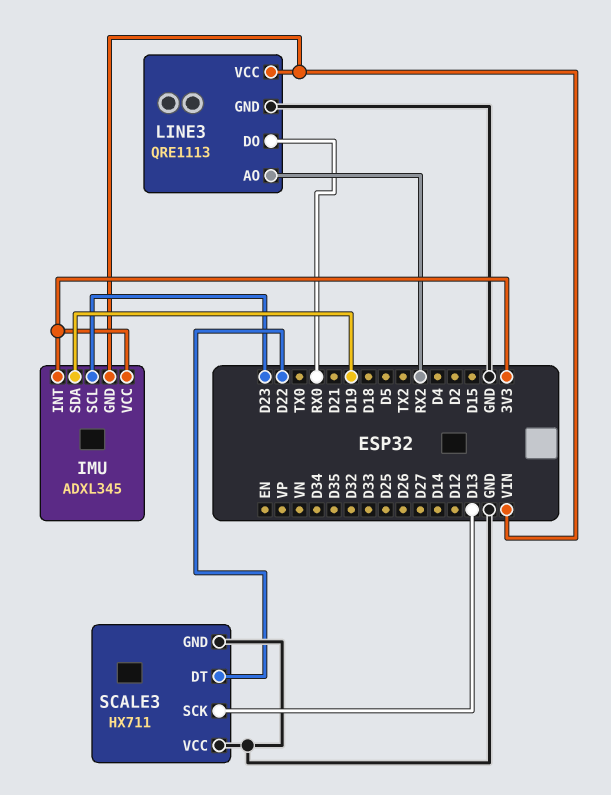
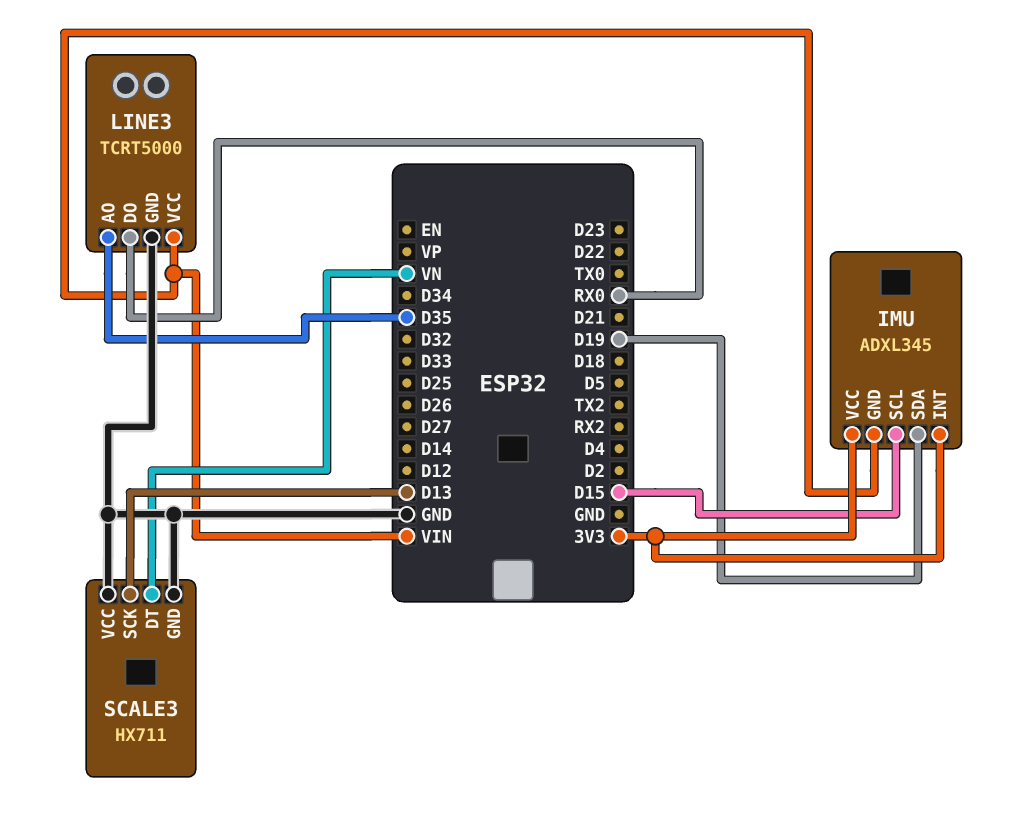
IMU pin SCL: D23 -> D15
LINE3: QRE1113 -> TCRT5000
LINE3 pin AO: RX2 -> D35
SCALE3 pin DT: D22 -> VN

